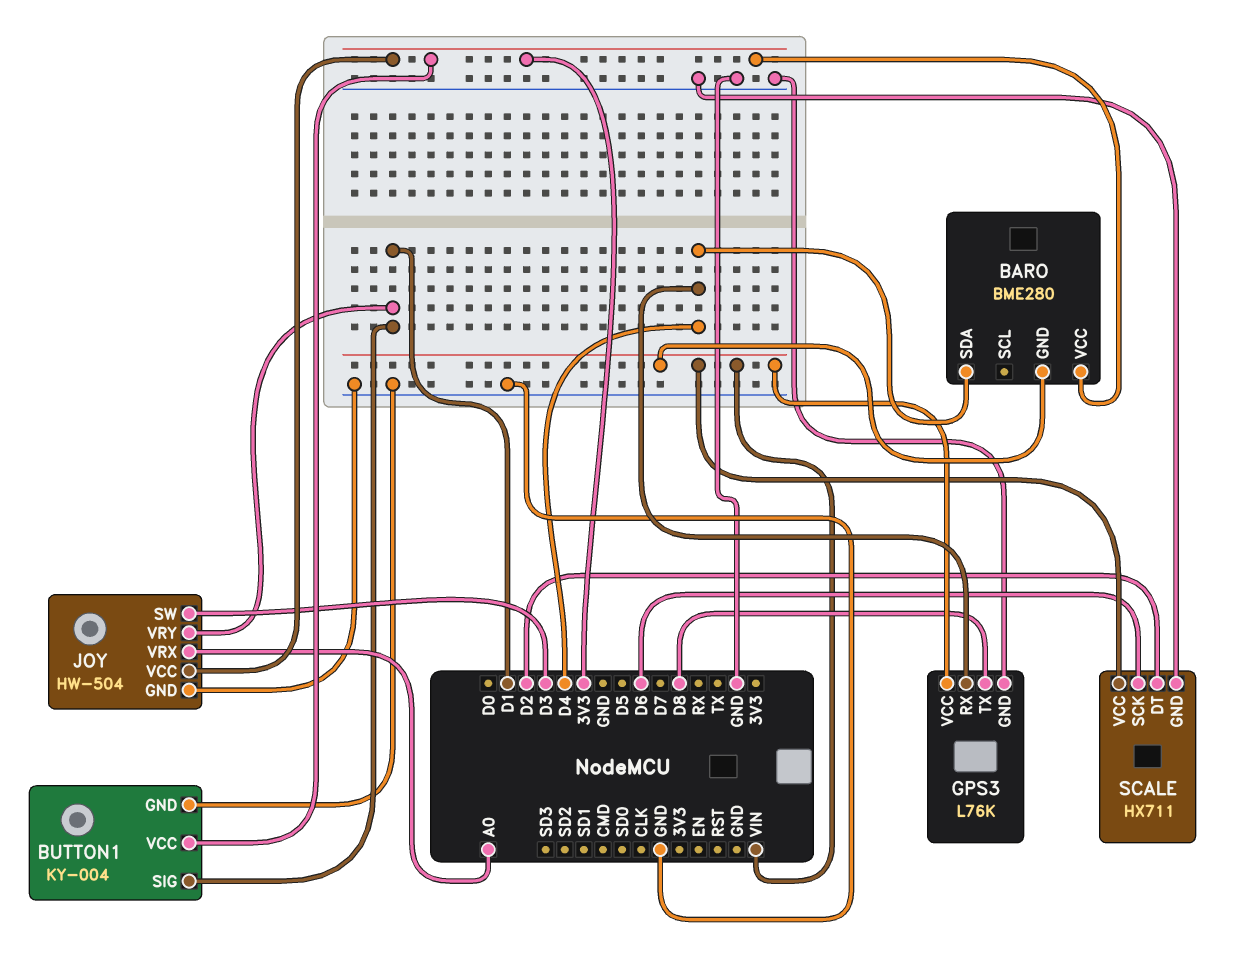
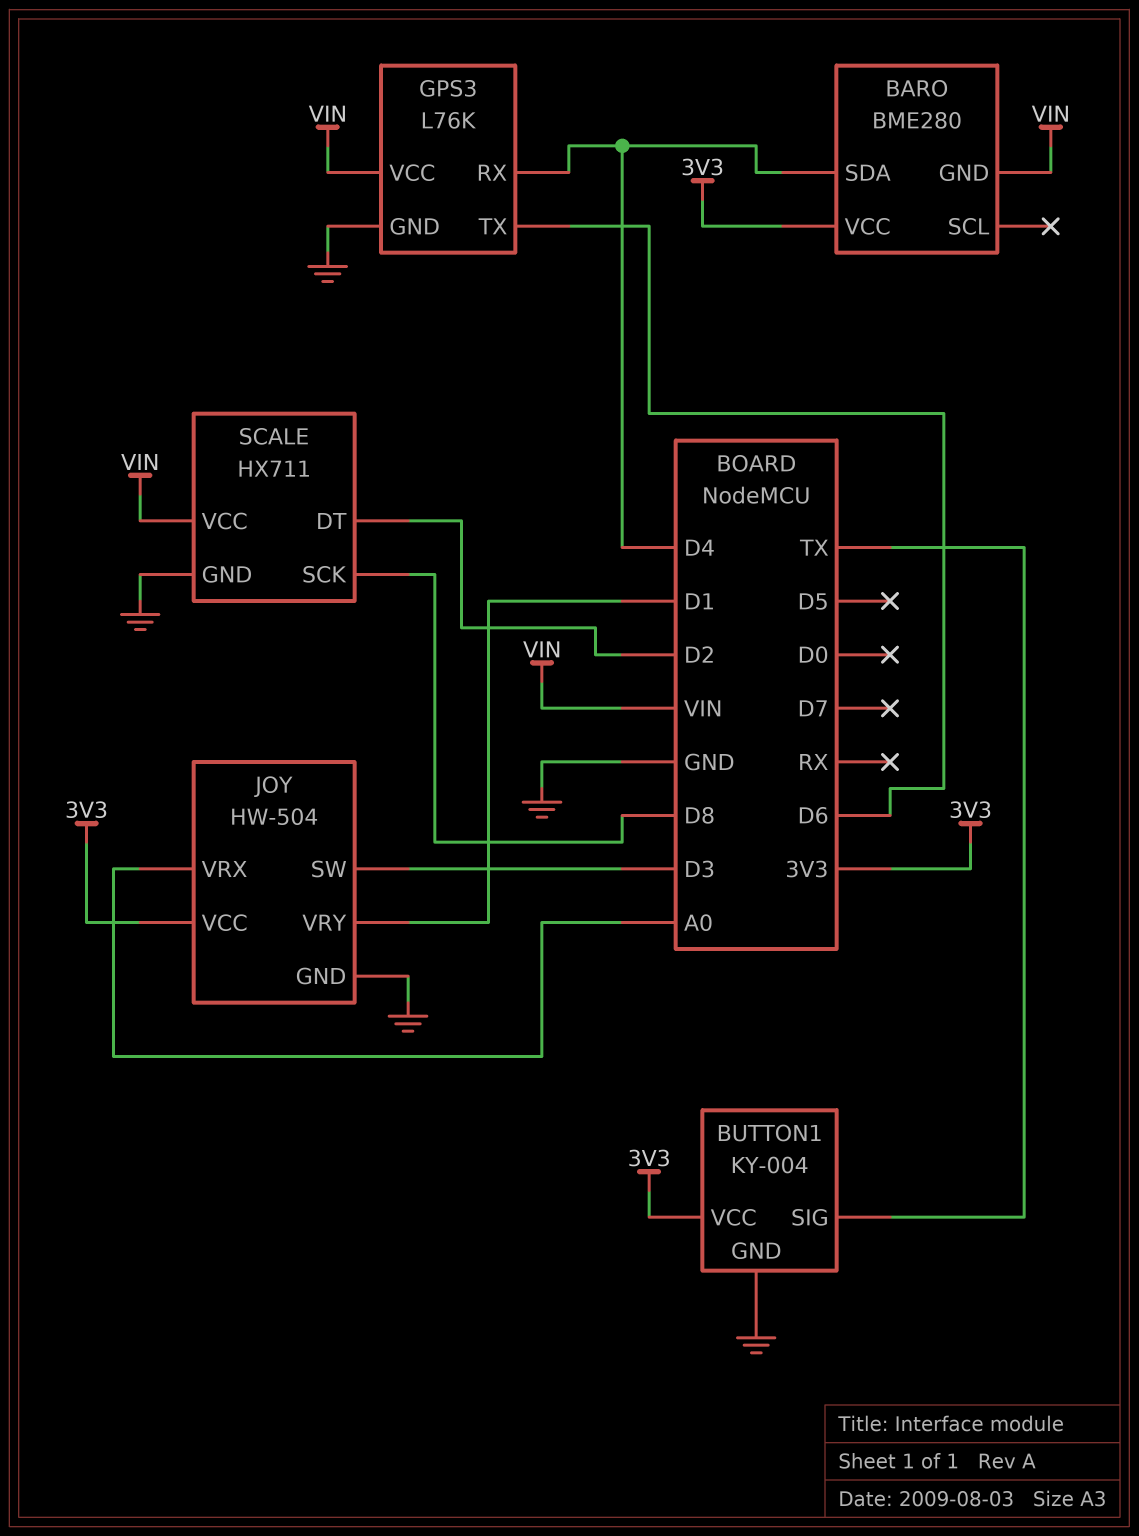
BUTTON1 pin SIG: D1 -> TX
GPS3 pin TX: D8 -> D6
SCALE pin SCK: D6 -> D8

